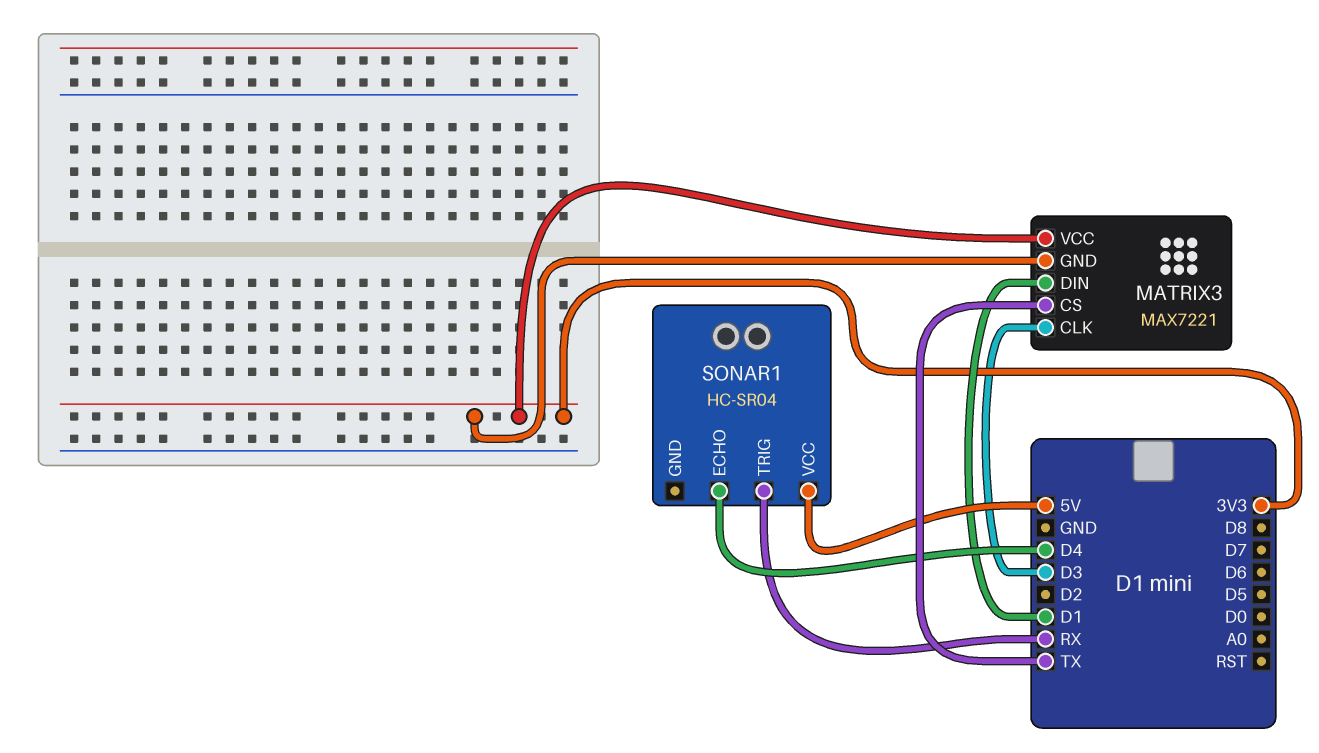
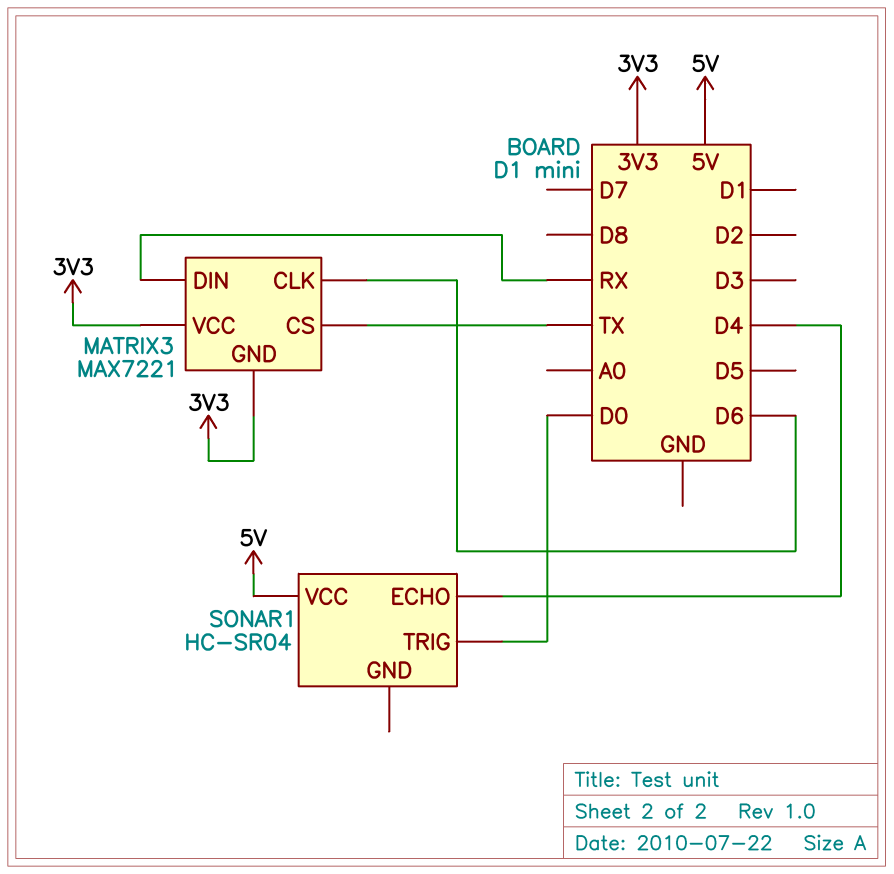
MATRIX3 pin CLK: D3 -> D6
MATRIX3 pin DIN: D1 -> RX
SONAR1 pin TRIG: RX -> D0

